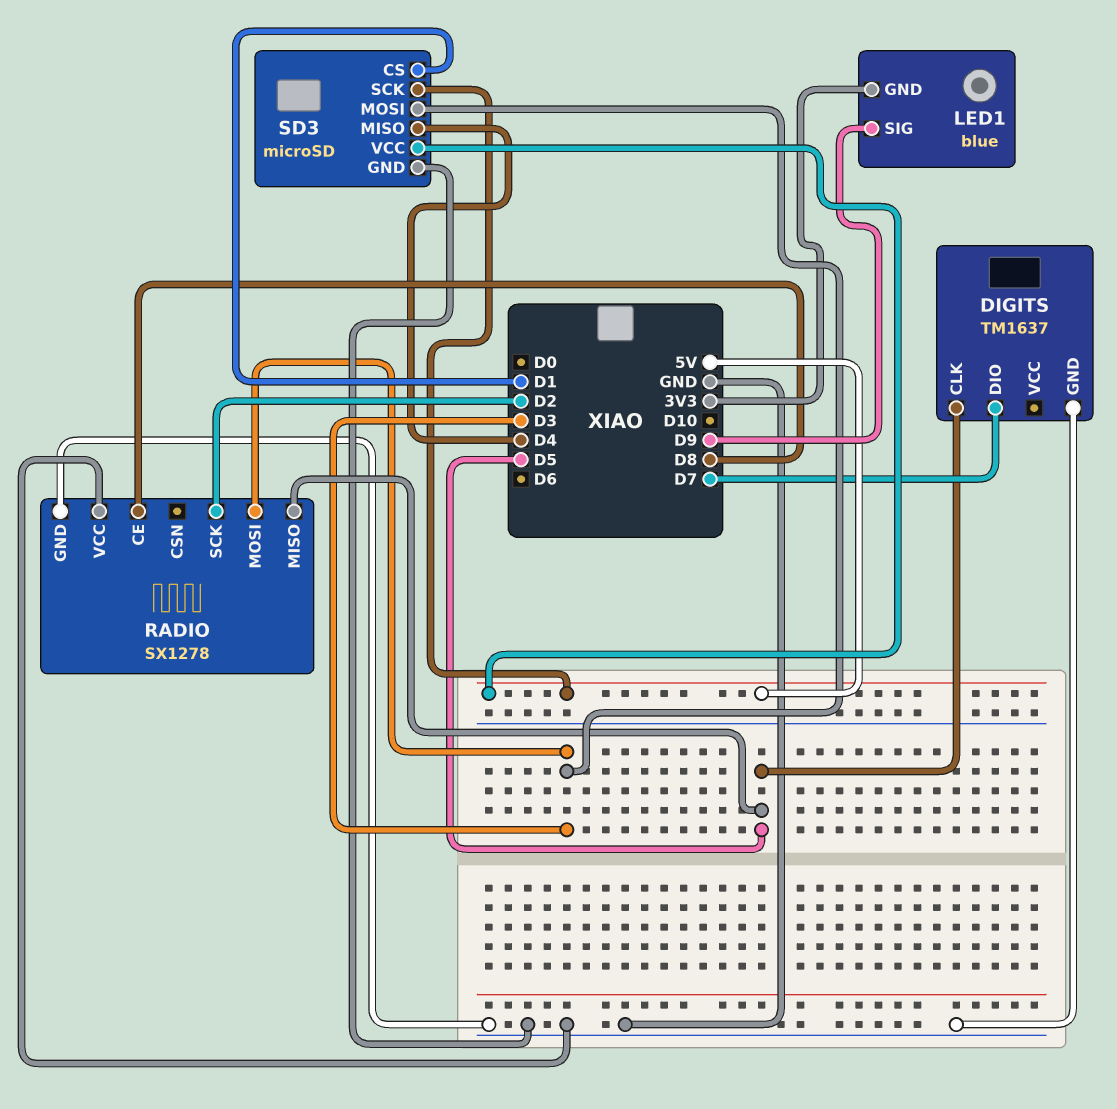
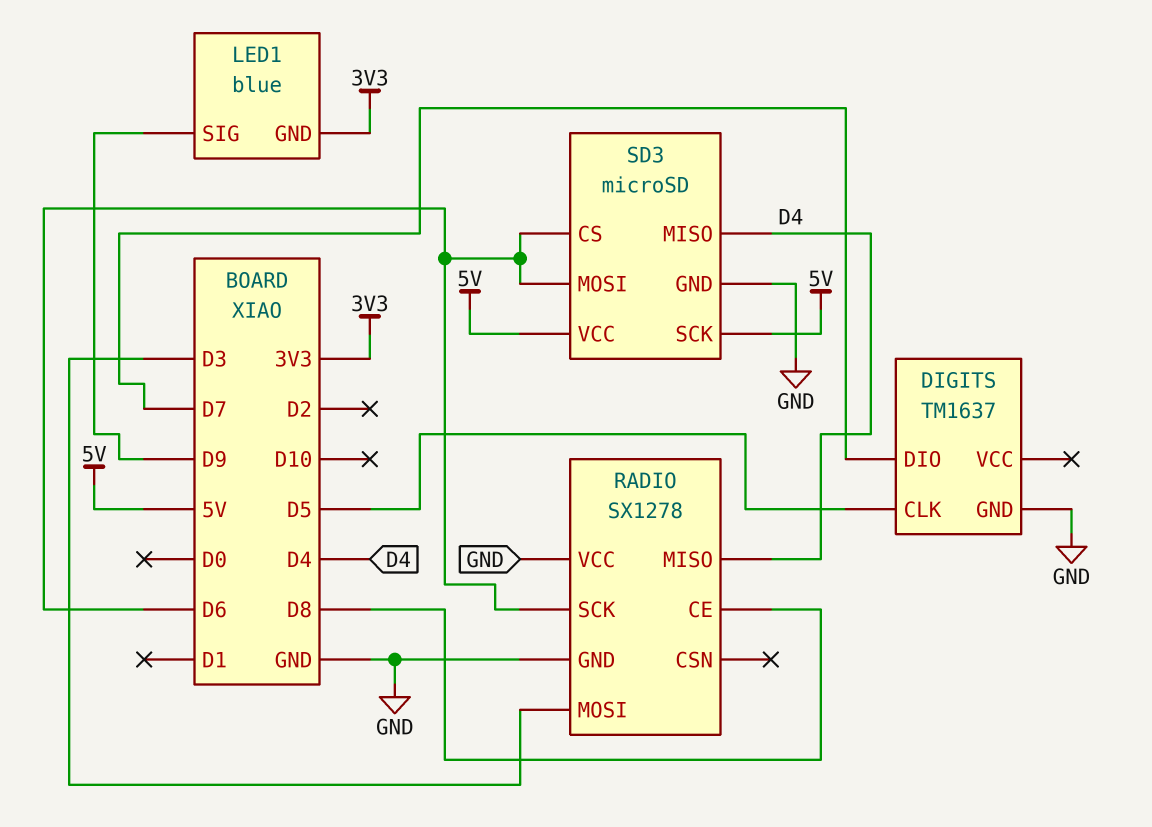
RADIO pin MISO: D5 -> D4
RADIO pin SCK: D2 -> D6
SD3 pin CS: D1 -> D6
SD3 pin MOSI: D3 -> D6

